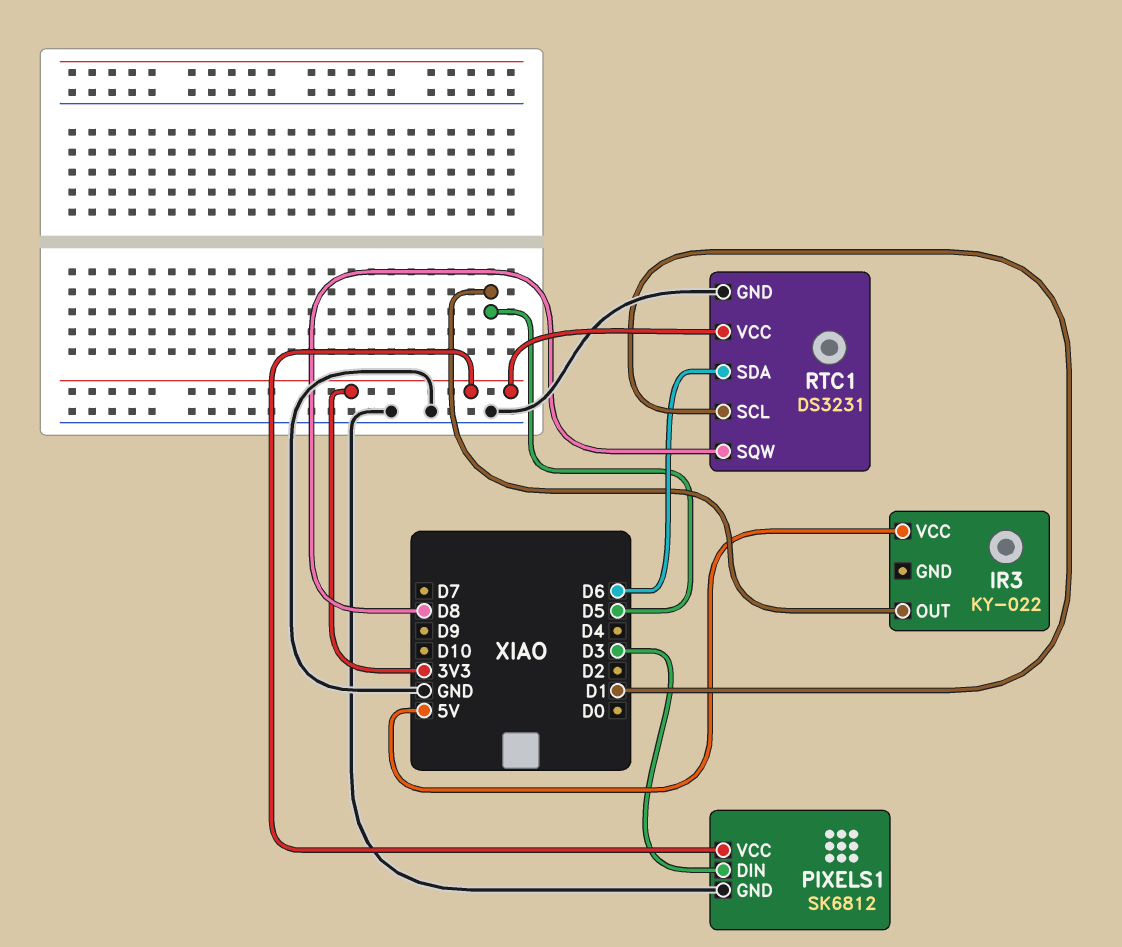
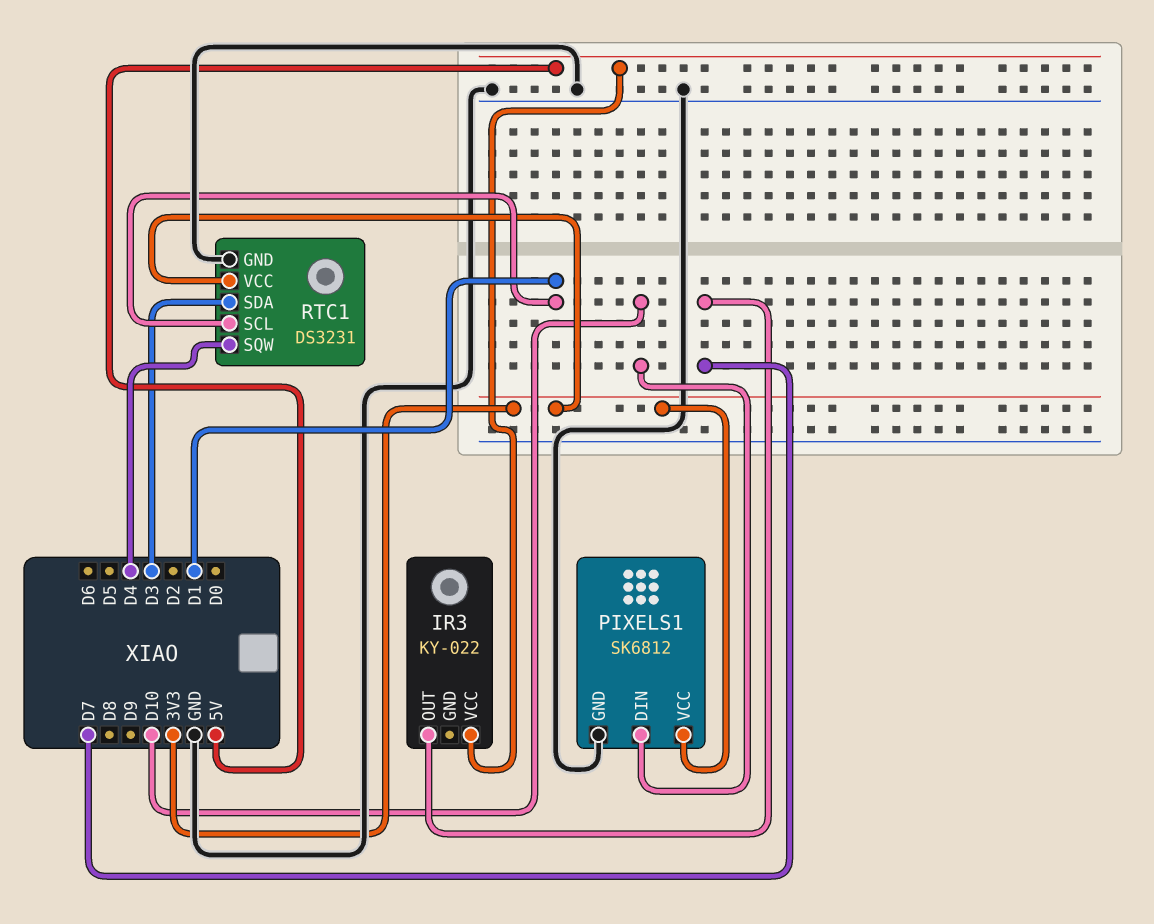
IR3 pin OUT: D5 -> D7
PIXELS1 pin DIN: D3 -> D10
RTC1 pin SDA: D6 -> D3
RTC1 pin SQW: D8 -> D4

